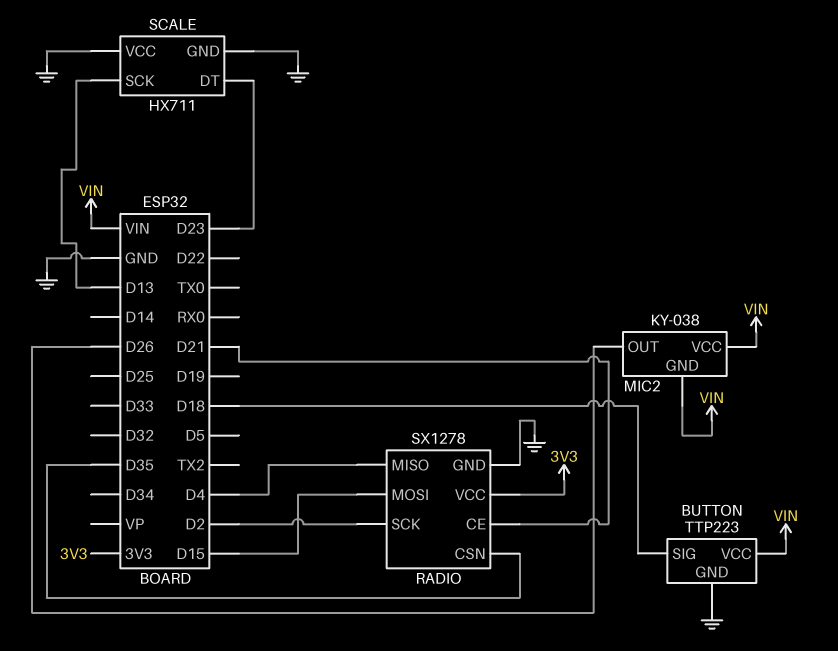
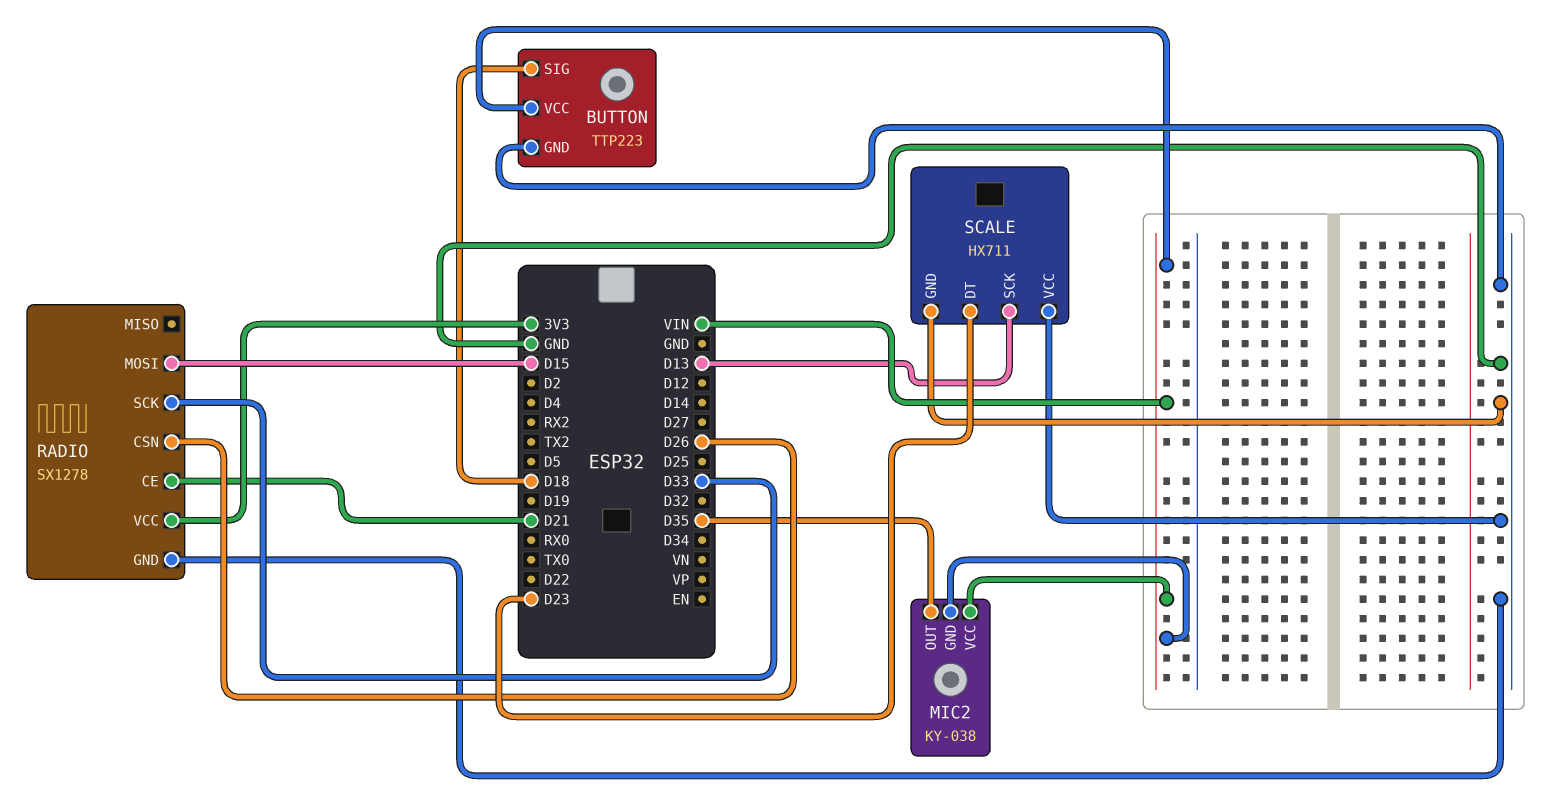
MIC2 pin OUT: D26 -> D35
RADIO pin CSN: D35 -> D26
RADIO pin MISO: D4 -> none
RADIO pin SCK: D2 -> D33

